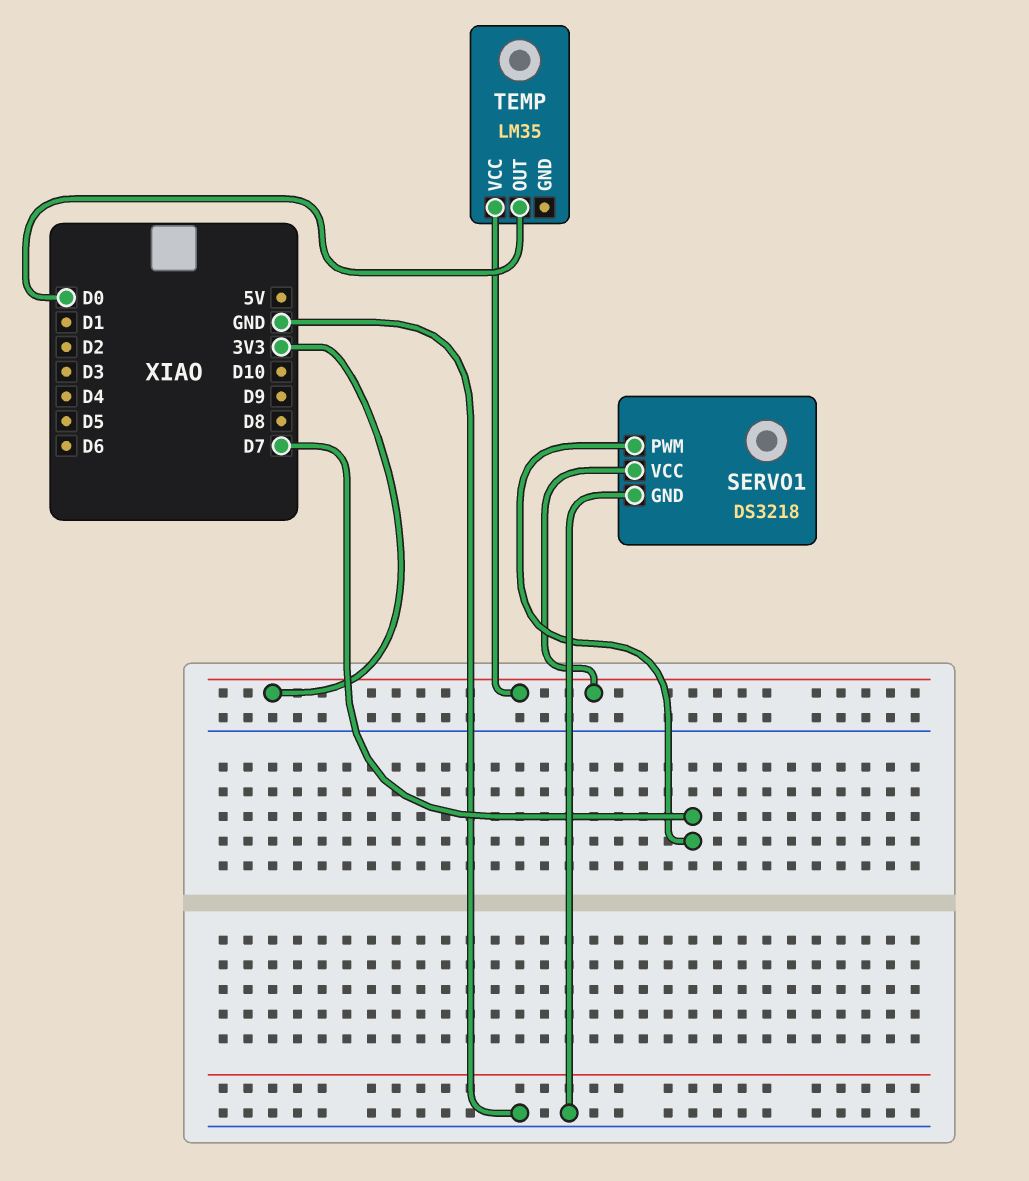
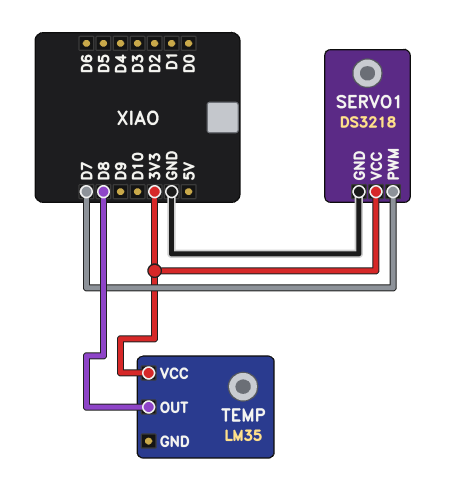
TEMP pin OUT: D0 -> D8

